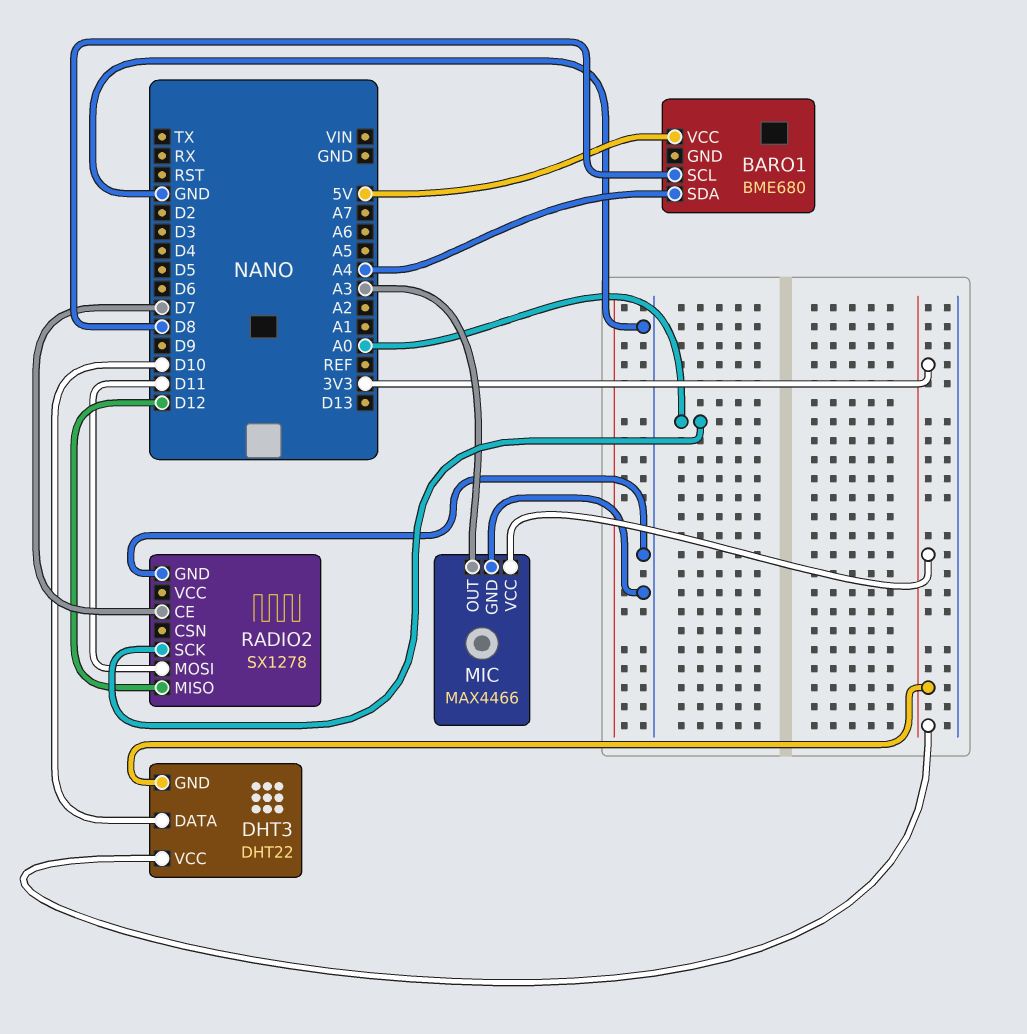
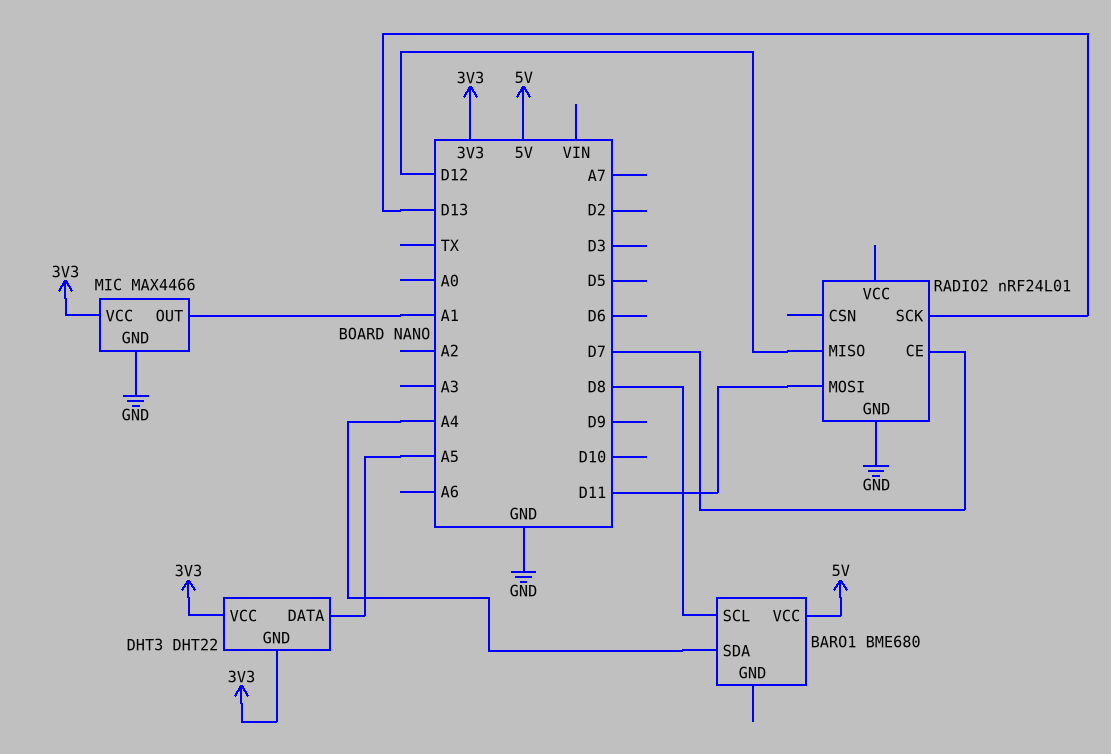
DHT3 pin DATA: D10 -> A5
MIC pin OUT: A3 -> A1
RADIO2: SX1278 -> nRF24L01
RADIO2 pin SCK: A0 -> D13

